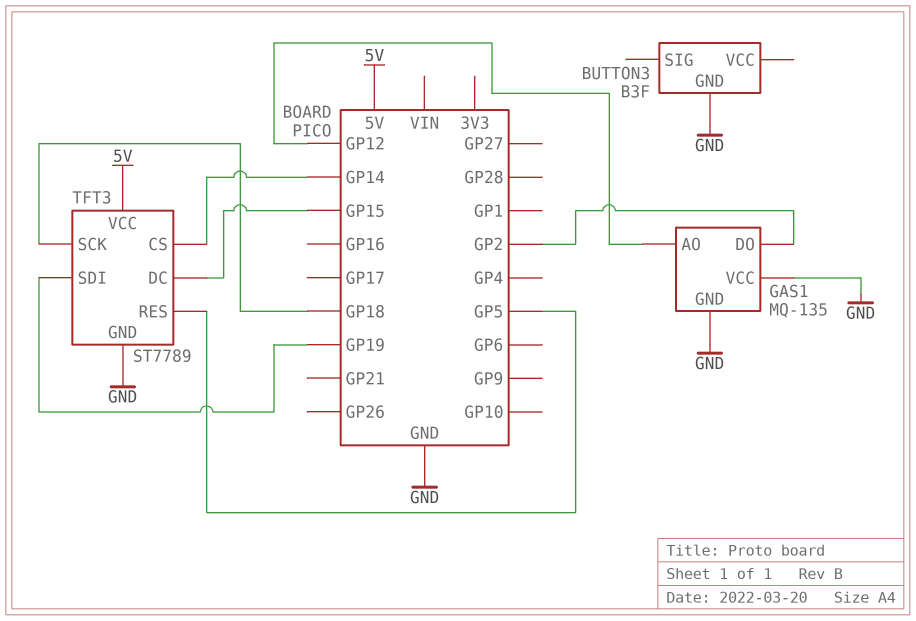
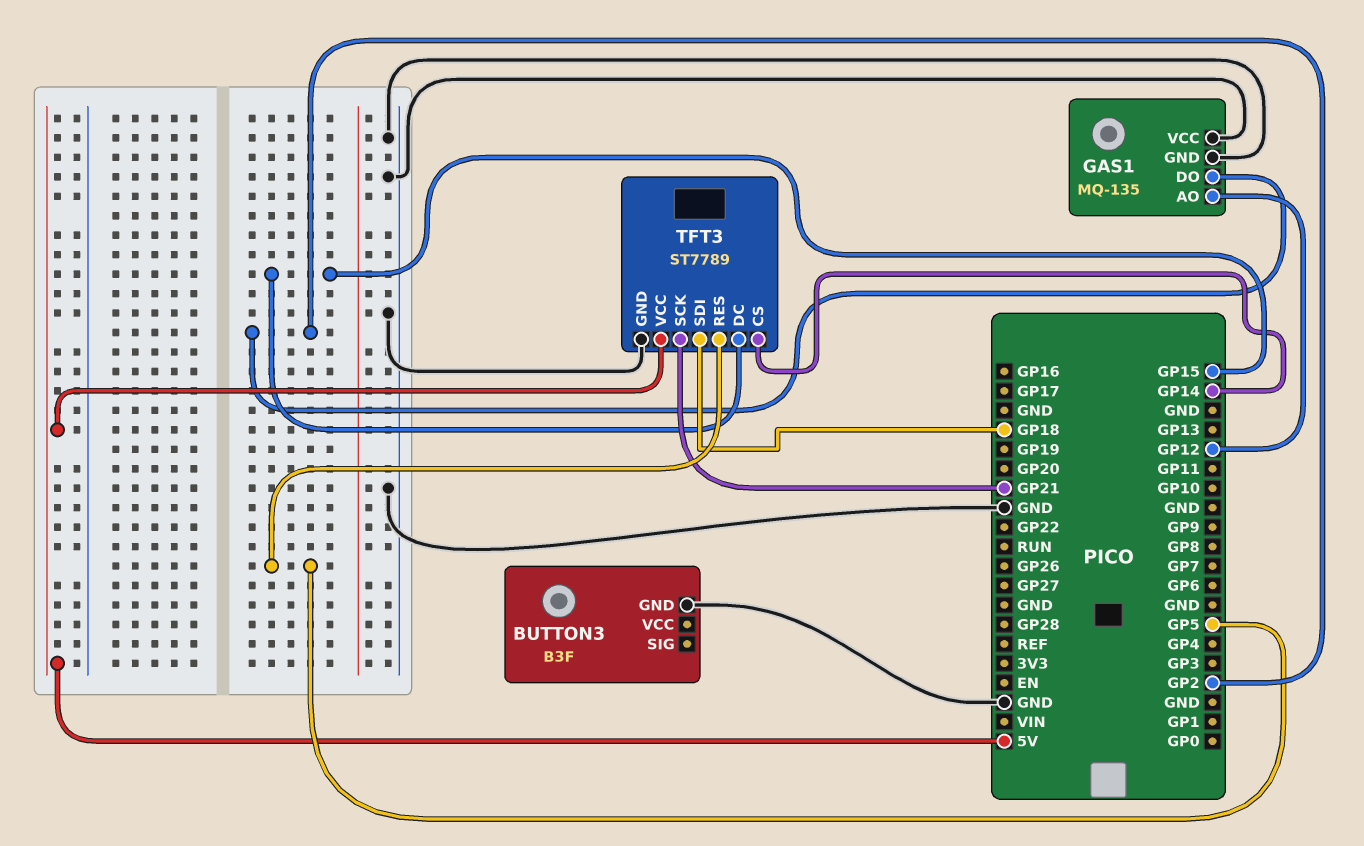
TFT3 pin SCK: GP18 -> GP21
TFT3 pin SDI: GP19 -> GP18

